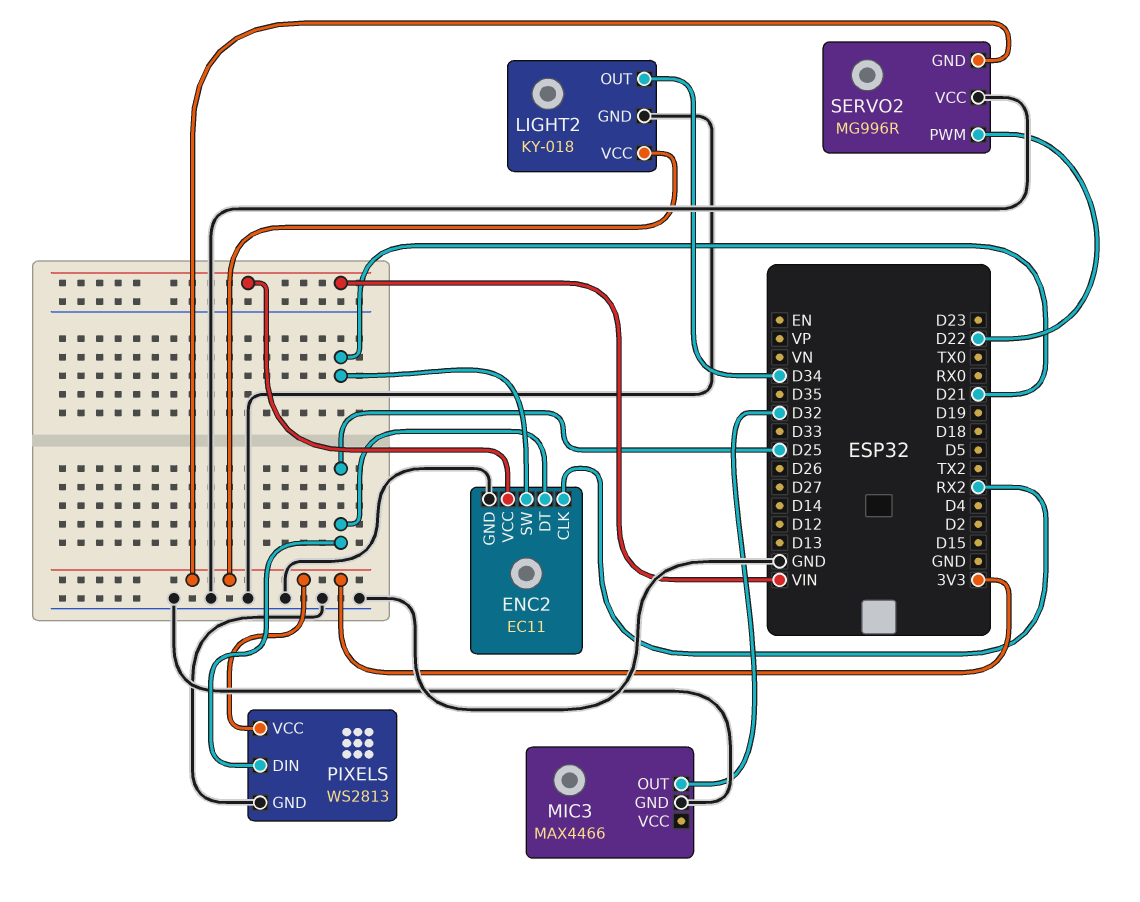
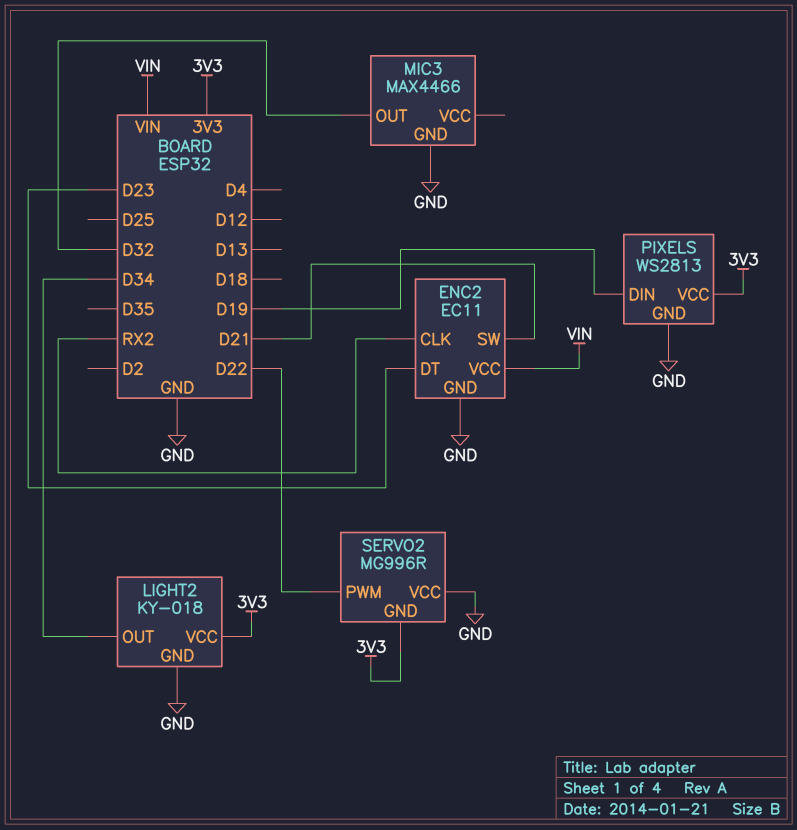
ENC2 pin DT: D25 -> D23
PIXELS pin DIN: D25 -> D19

